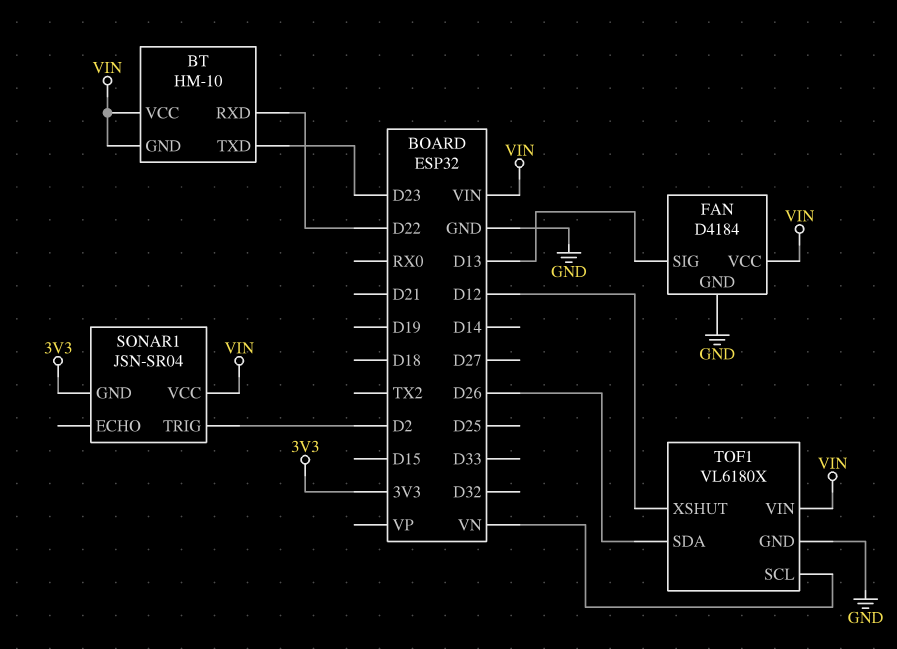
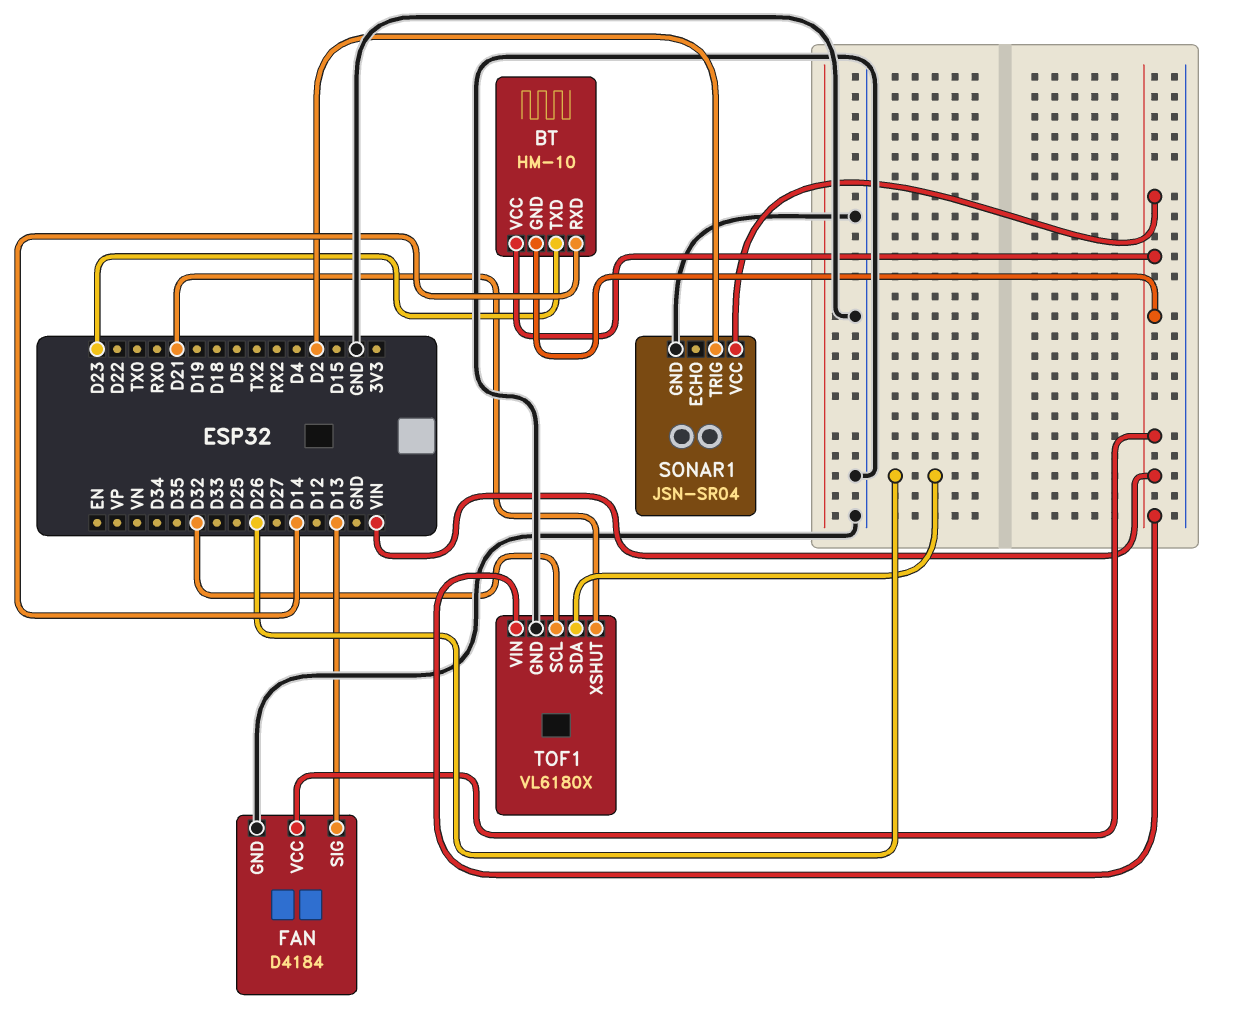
BT pin RXD: D22 -> D14
SONAR1 pin GND: 3V3 -> GND
TOF1 pin SCL: VN -> D32
TOF1 pin XSHUT: D12 -> D21

